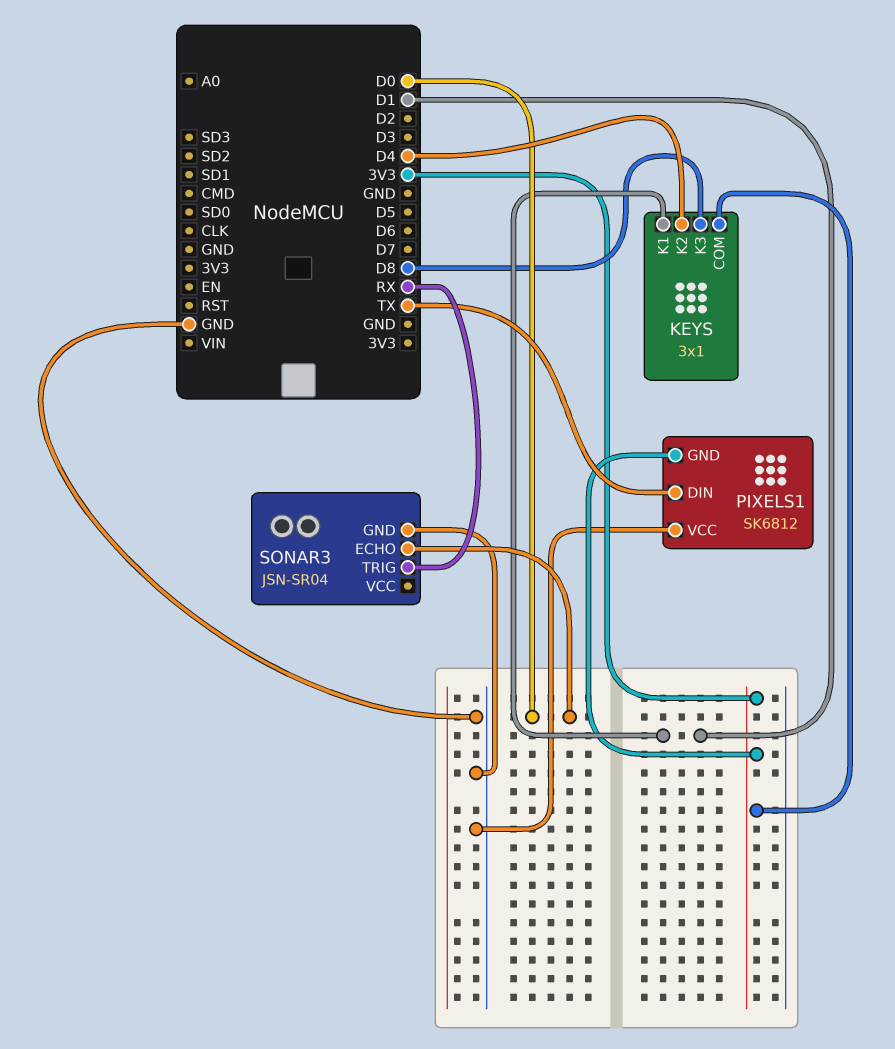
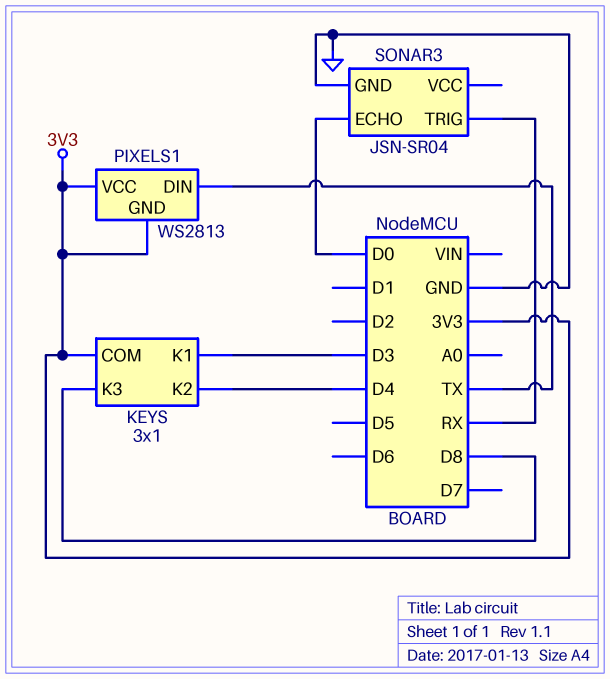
KEYS pin K1: D1 -> D3
PIXELS1: SK6812 -> WS2813
PIXELS1 pin VCC: GND -> 3V3

